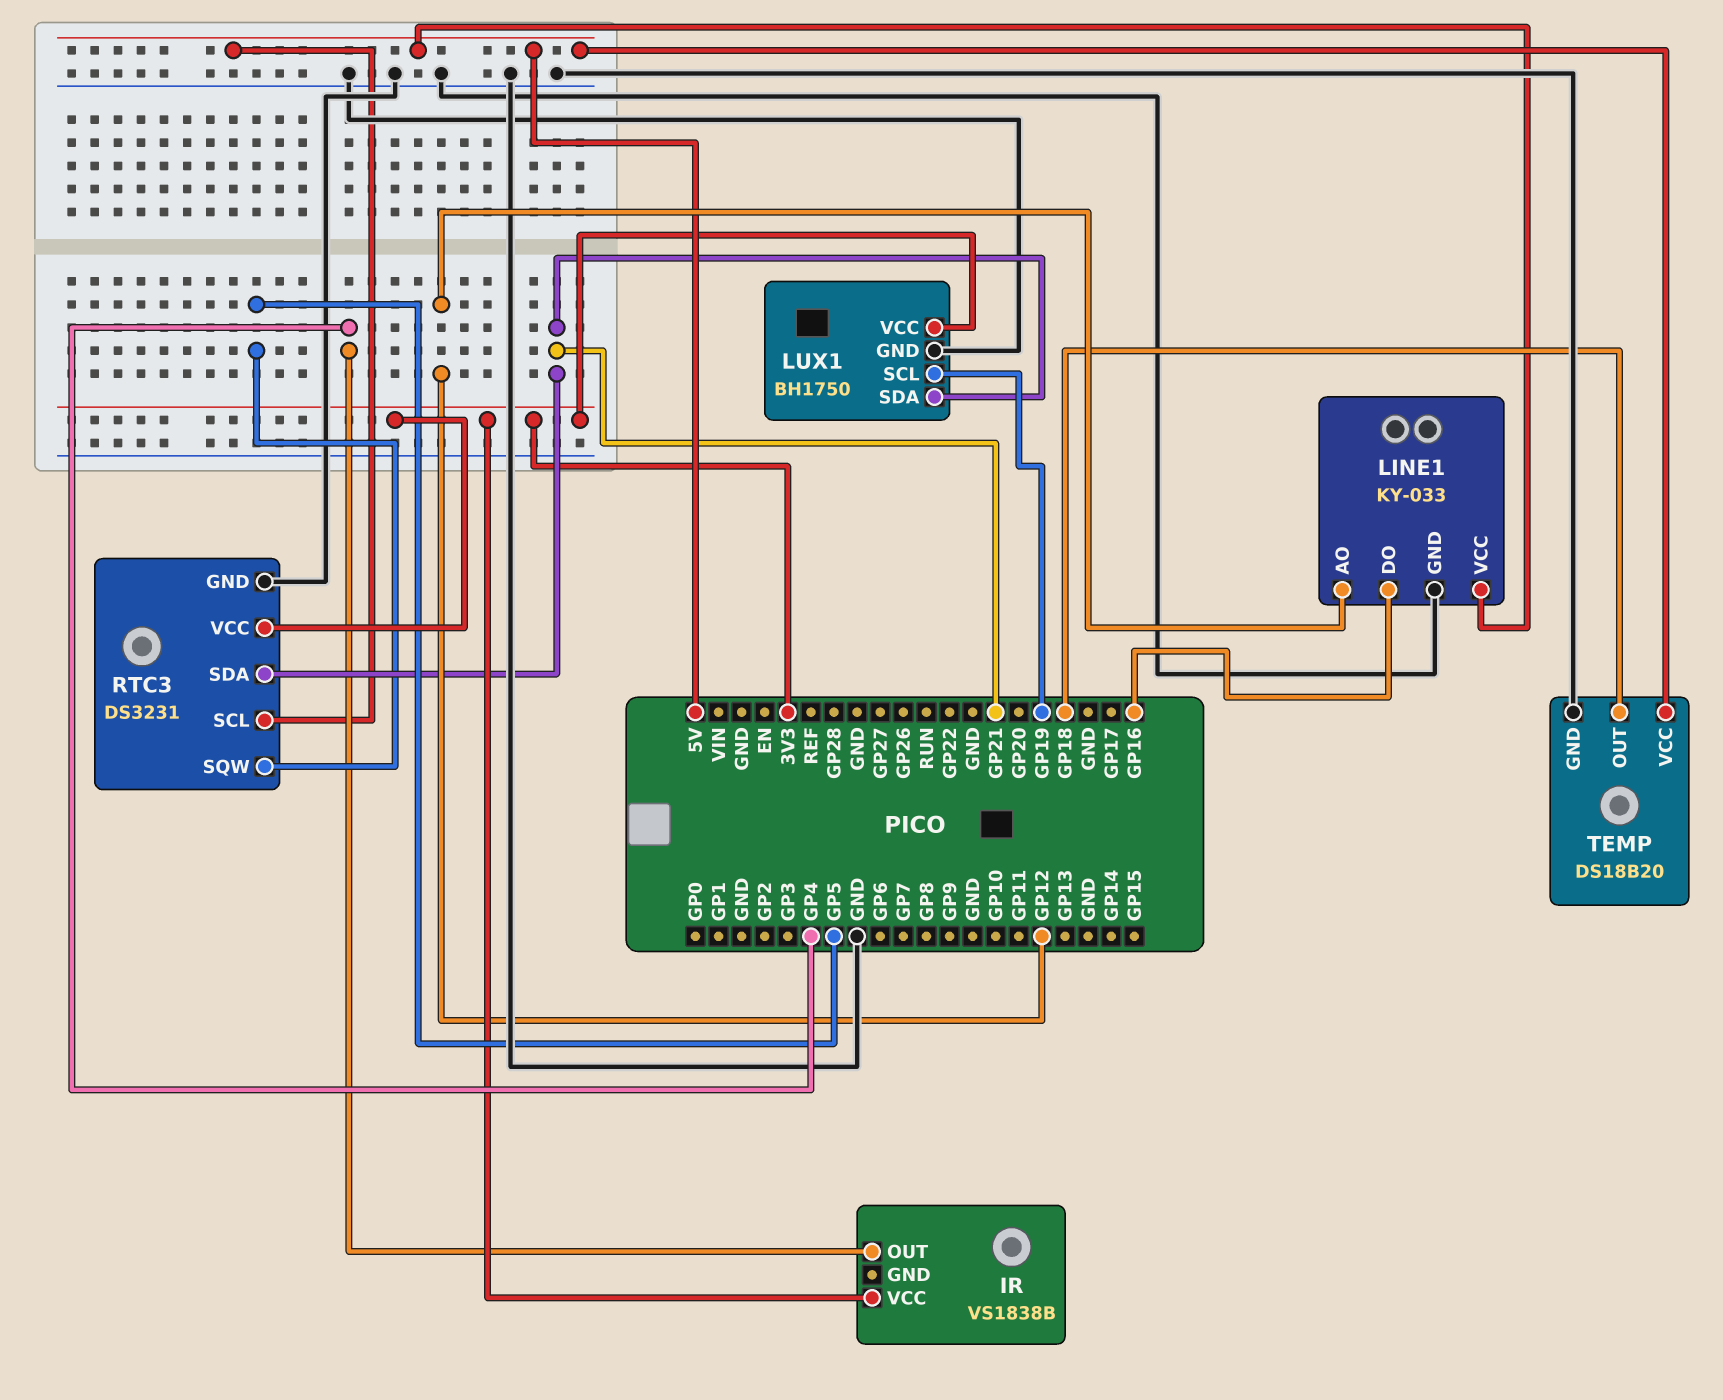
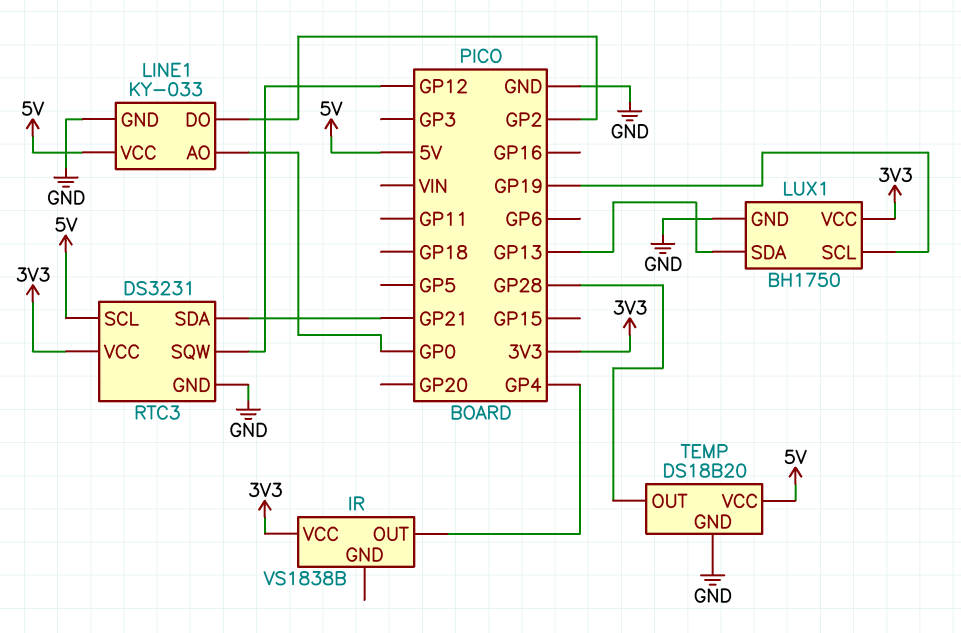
LINE1 pin AO: GP12 -> GP0
LINE1 pin DO: GP16 -> GP2
LUX1 pin SDA: GP21 -> GP13
RTC3 pin SQW: GP5 -> GP12
TEMP pin OUT: GP18 -> GP28

